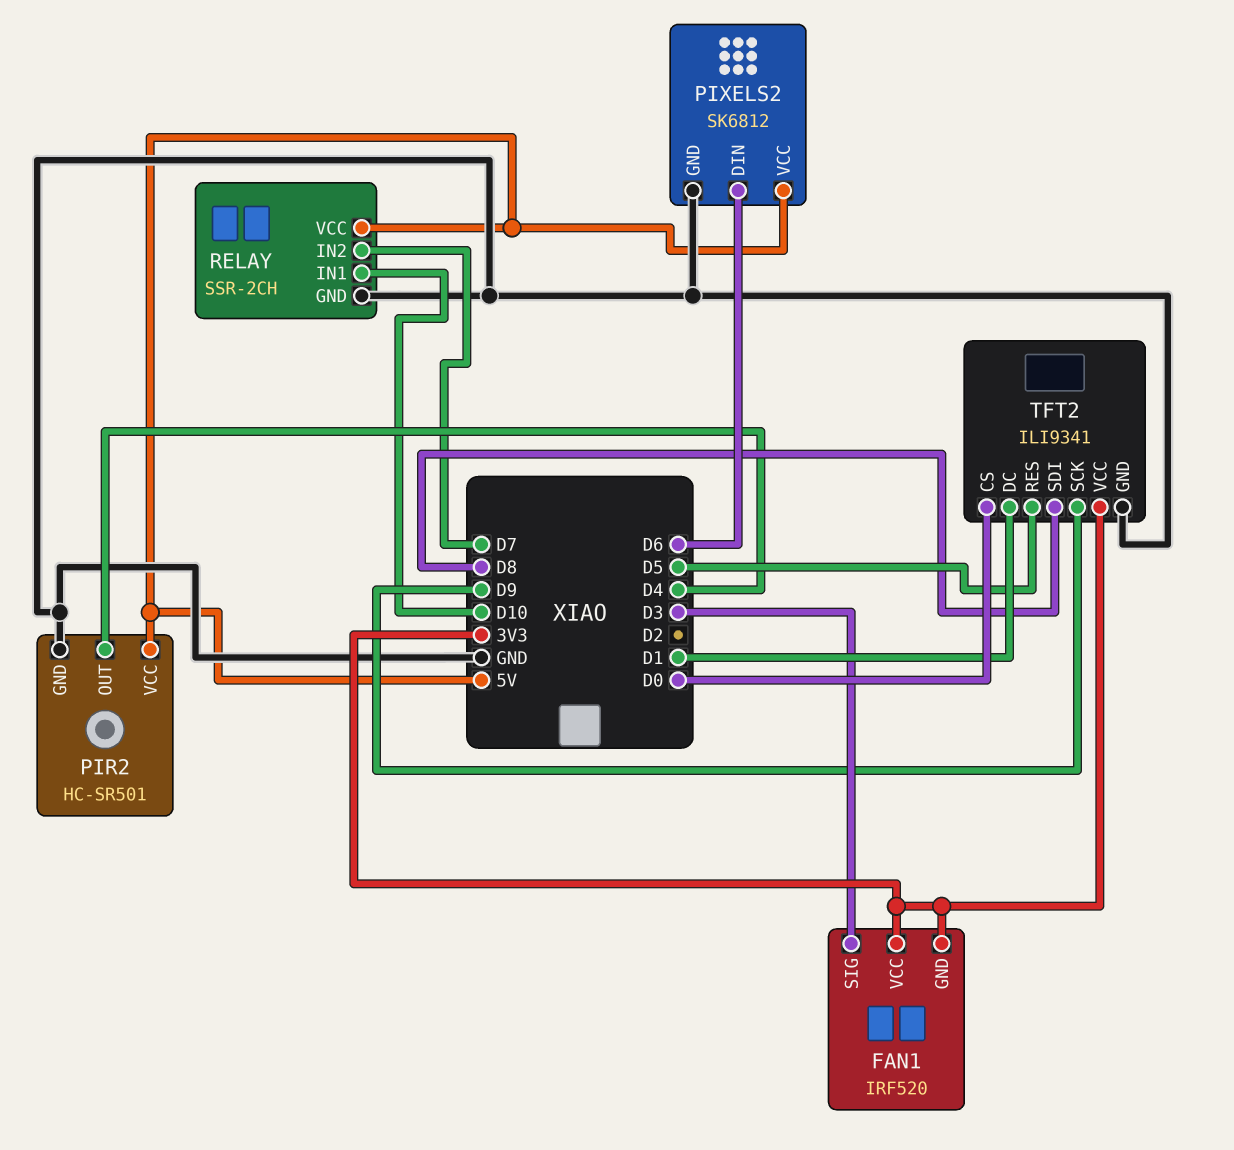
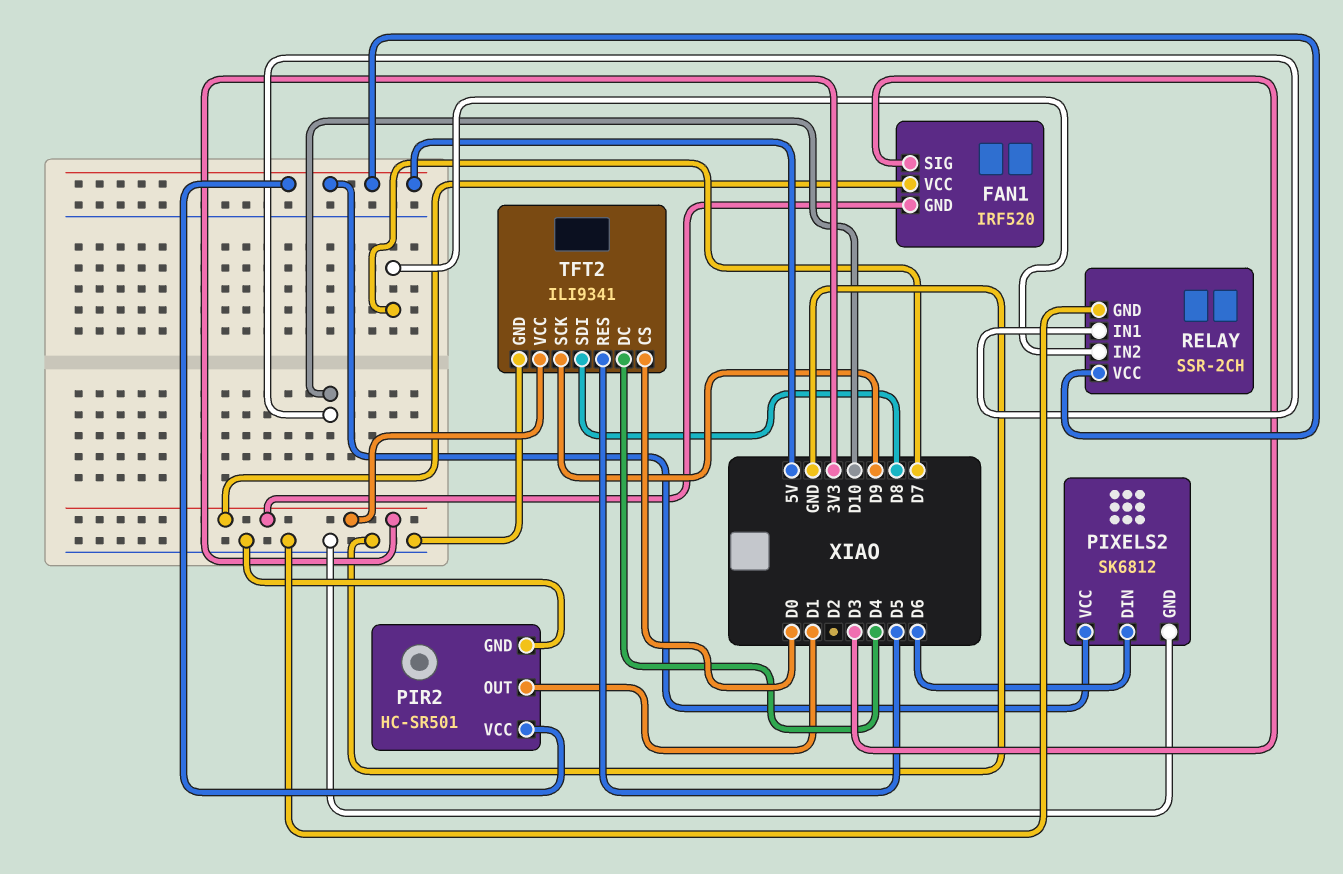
PIR2 pin OUT: D4 -> D1
TFT2 pin DC: D1 -> D4

